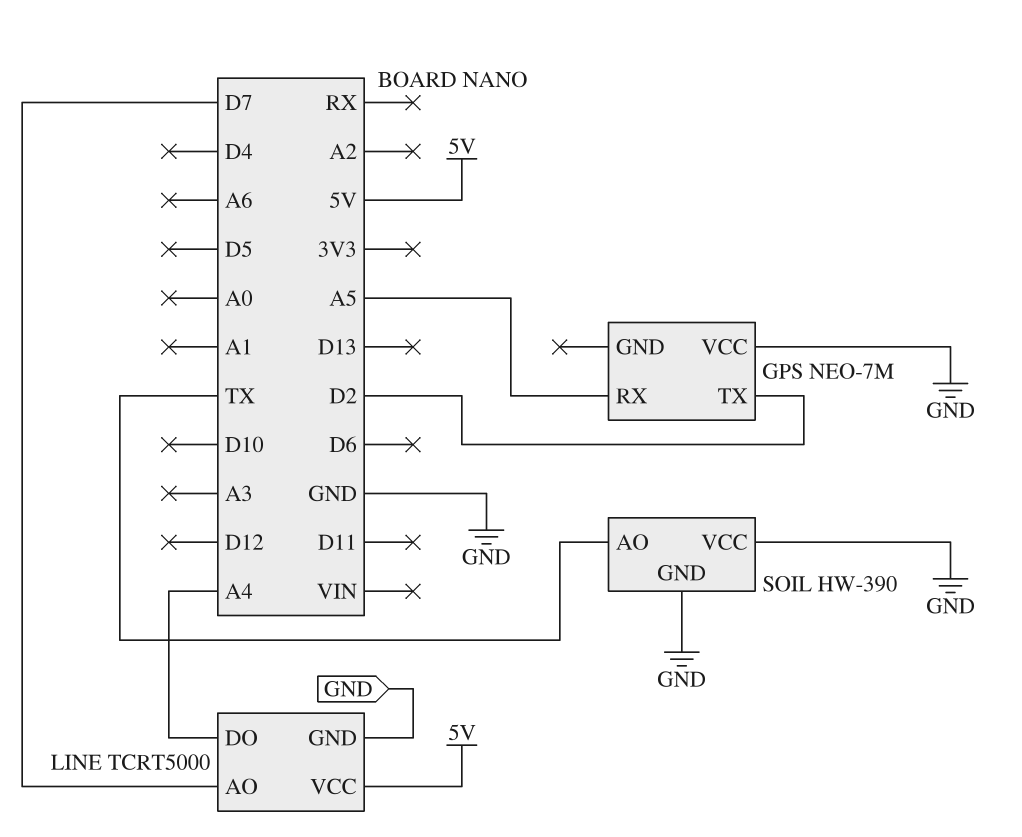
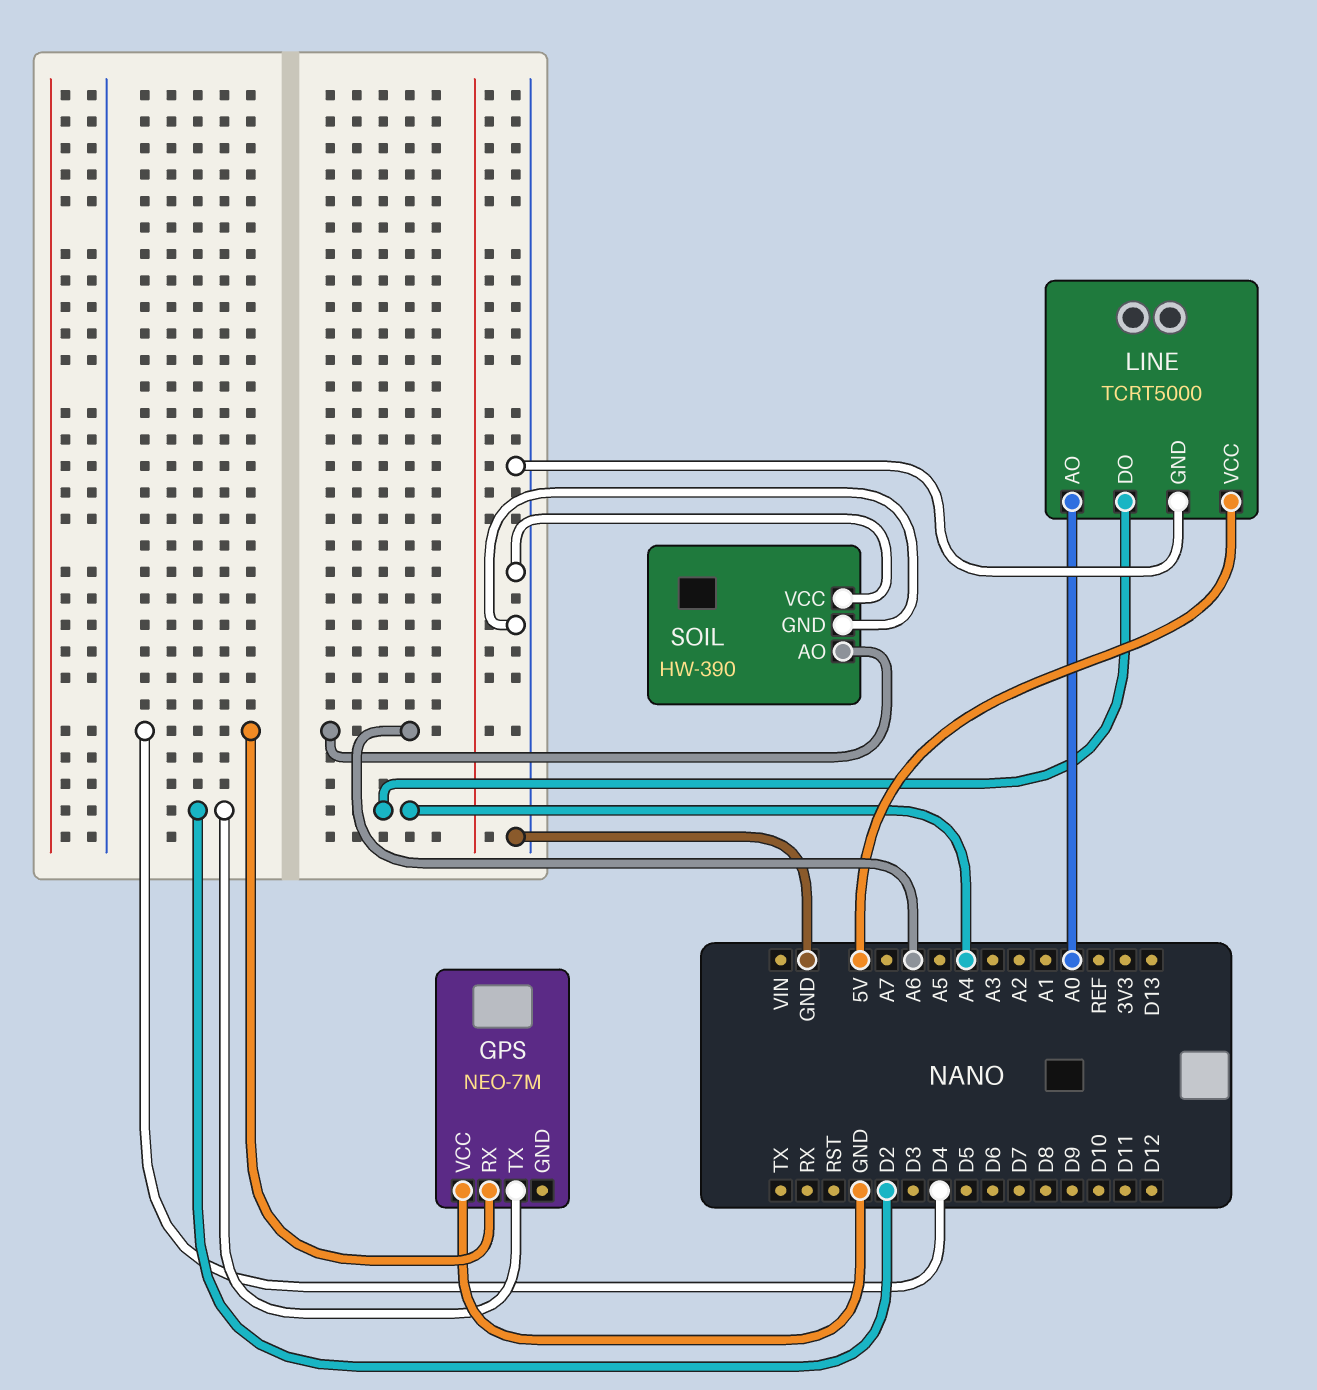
GPS pin RX: A5 -> D4
LINE pin AO: D7 -> A0
SOIL pin AO: TX -> A6

